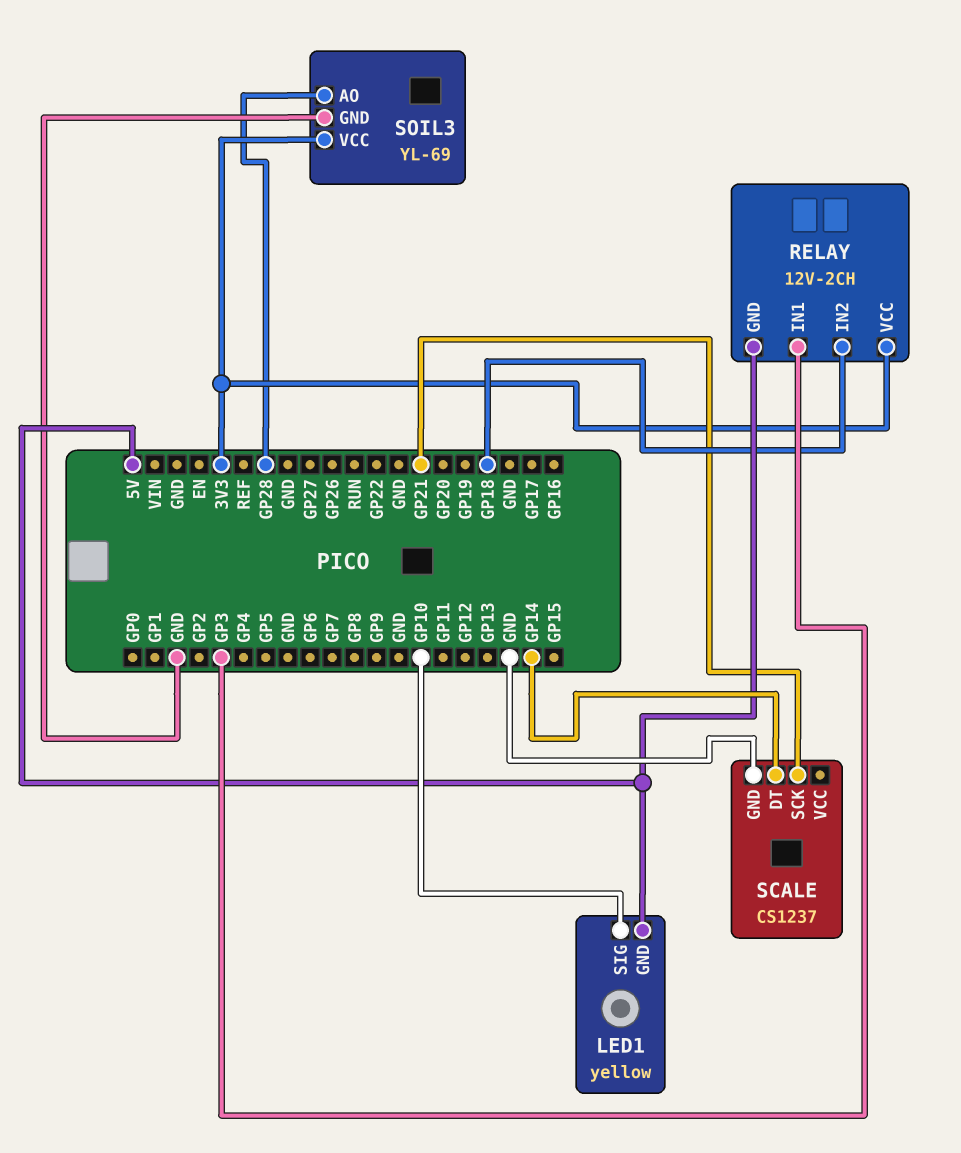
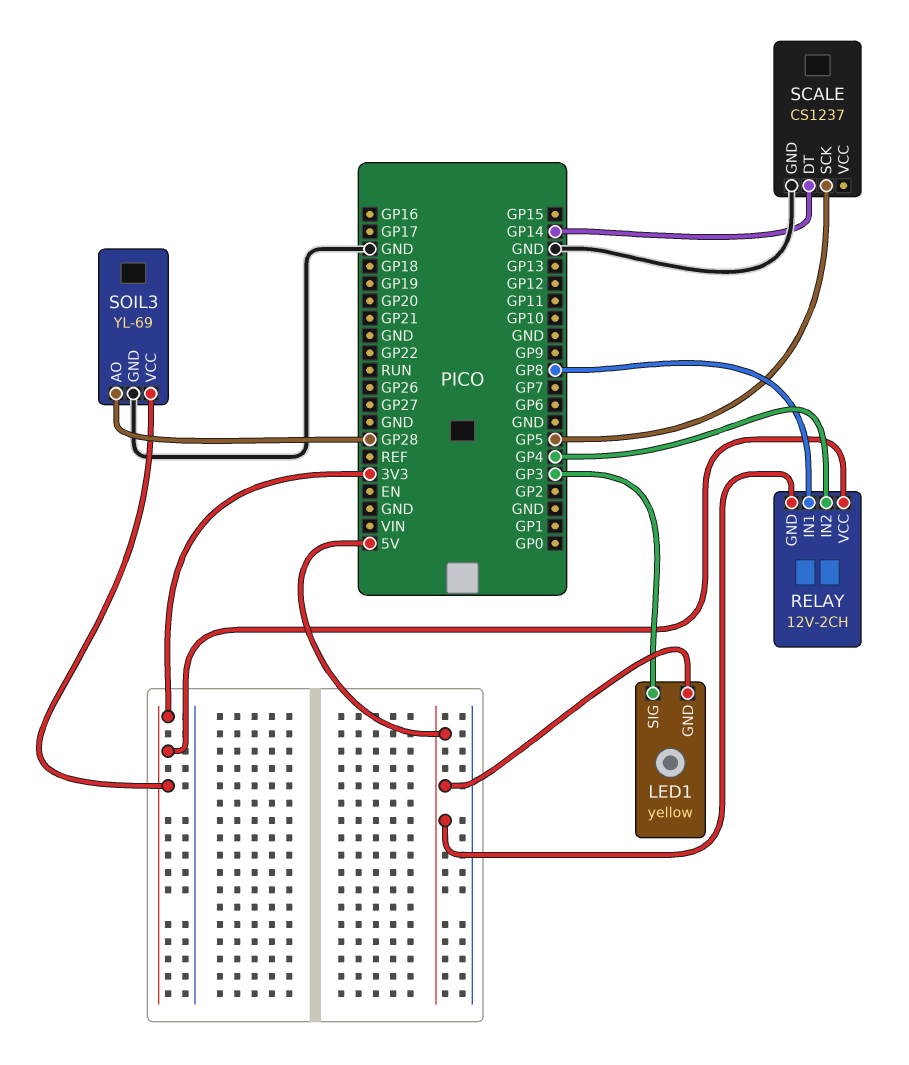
LED1 pin SIG: GP10 -> GP3
RELAY pin IN1: GP3 -> GP8
RELAY pin IN2: GP18 -> GP4
SCALE pin SCK: GP21 -> GP5

